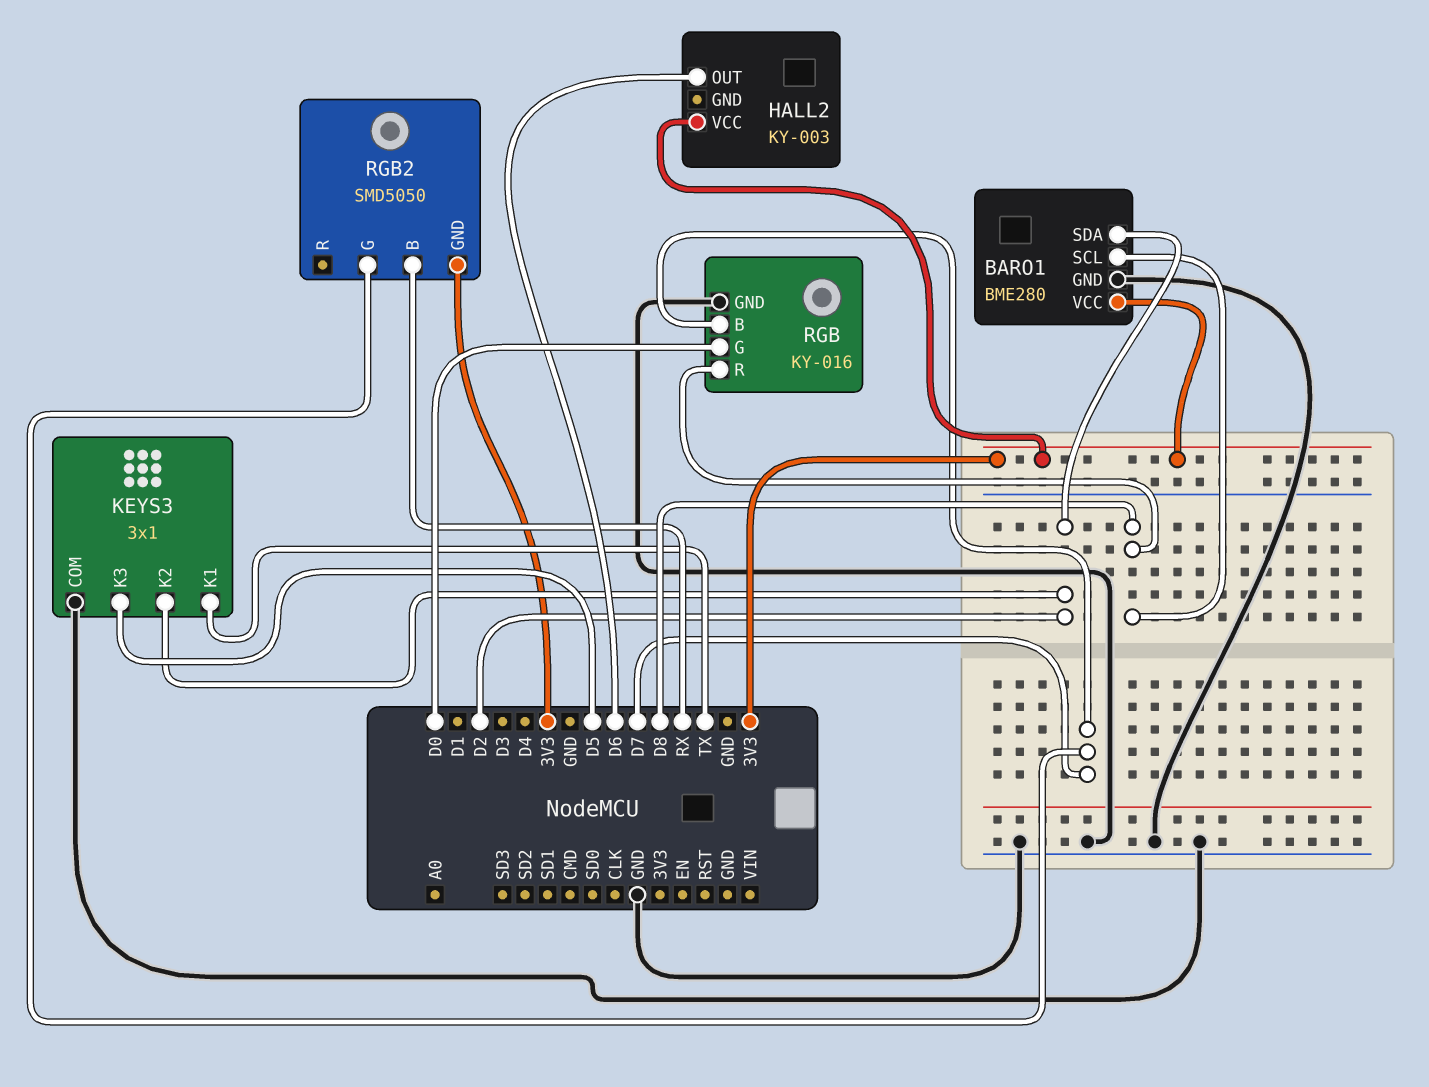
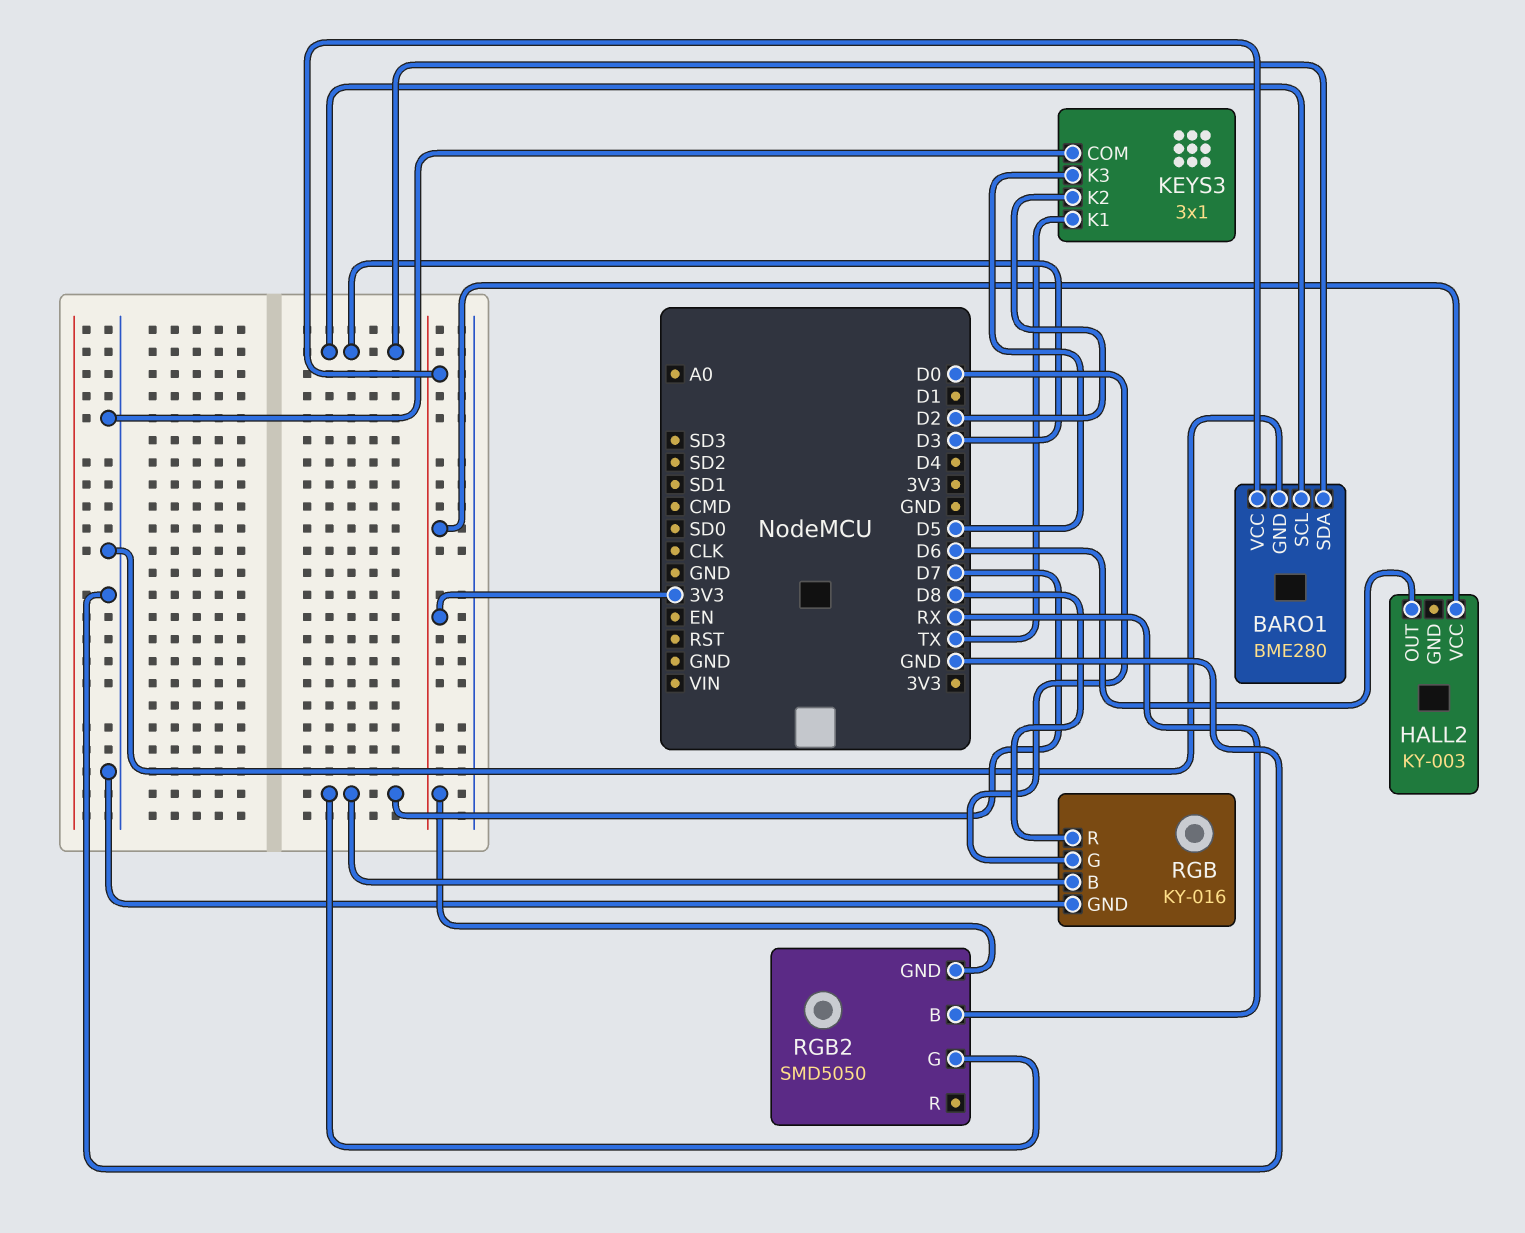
BARO1 pin SCL: D8 -> D3
BARO1 pin SDA: D2 -> D3

